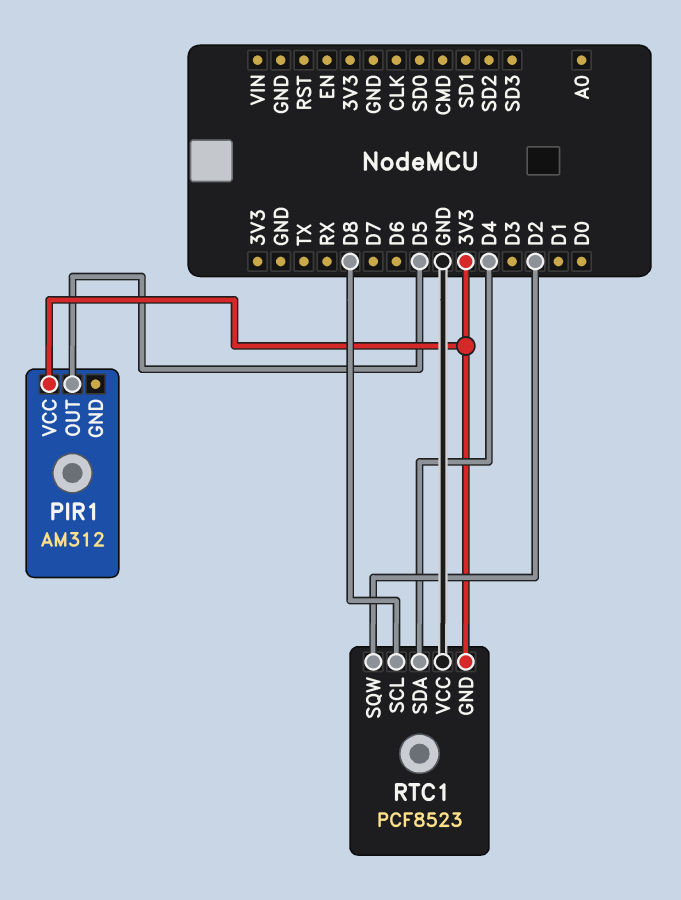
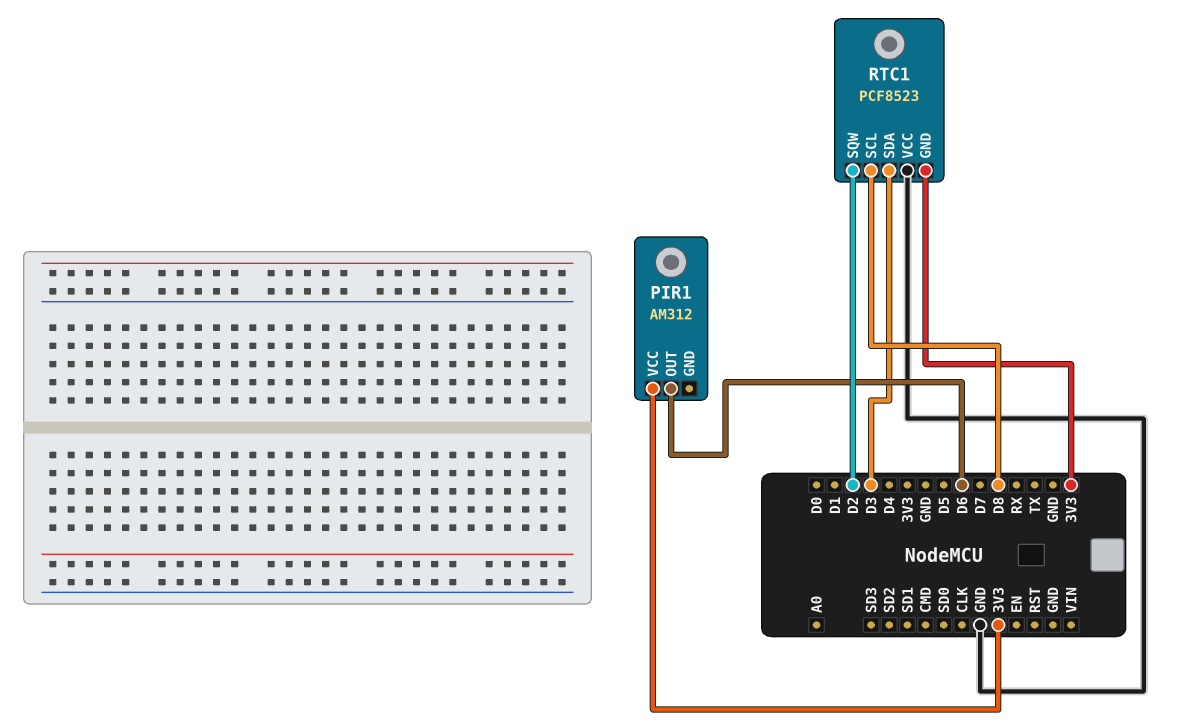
PIR1 pin OUT: D5 -> D6
RTC1 pin SDA: D4 -> D3

